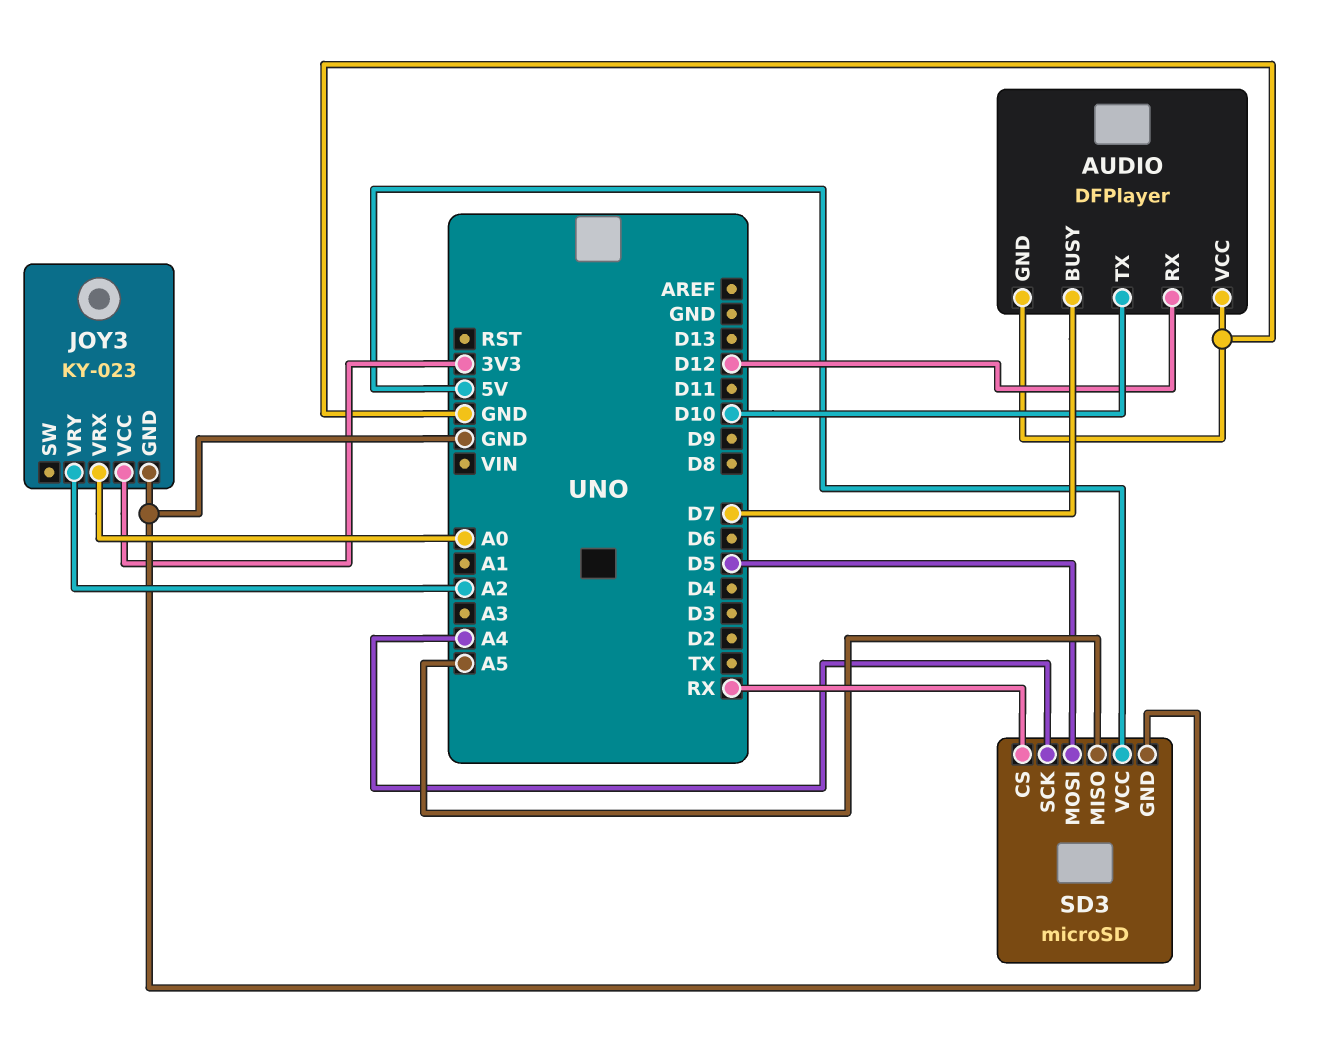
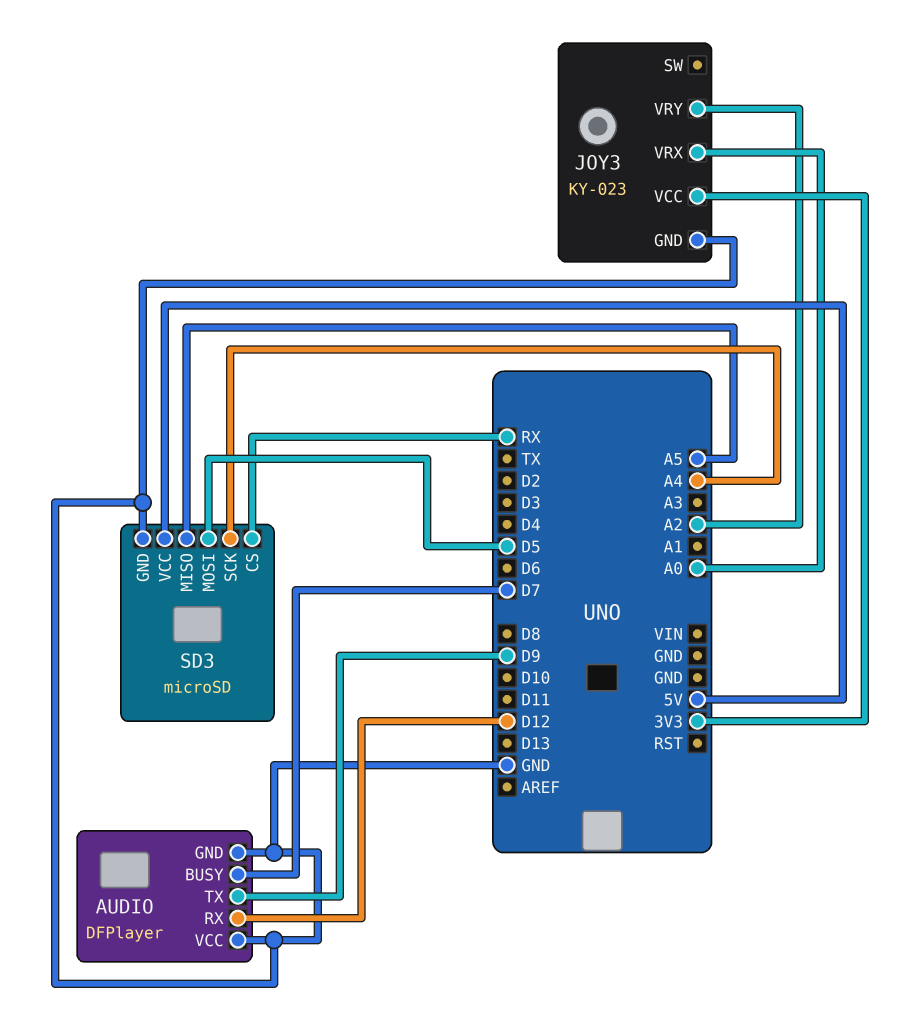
AUDIO pin TX: D10 -> D9

